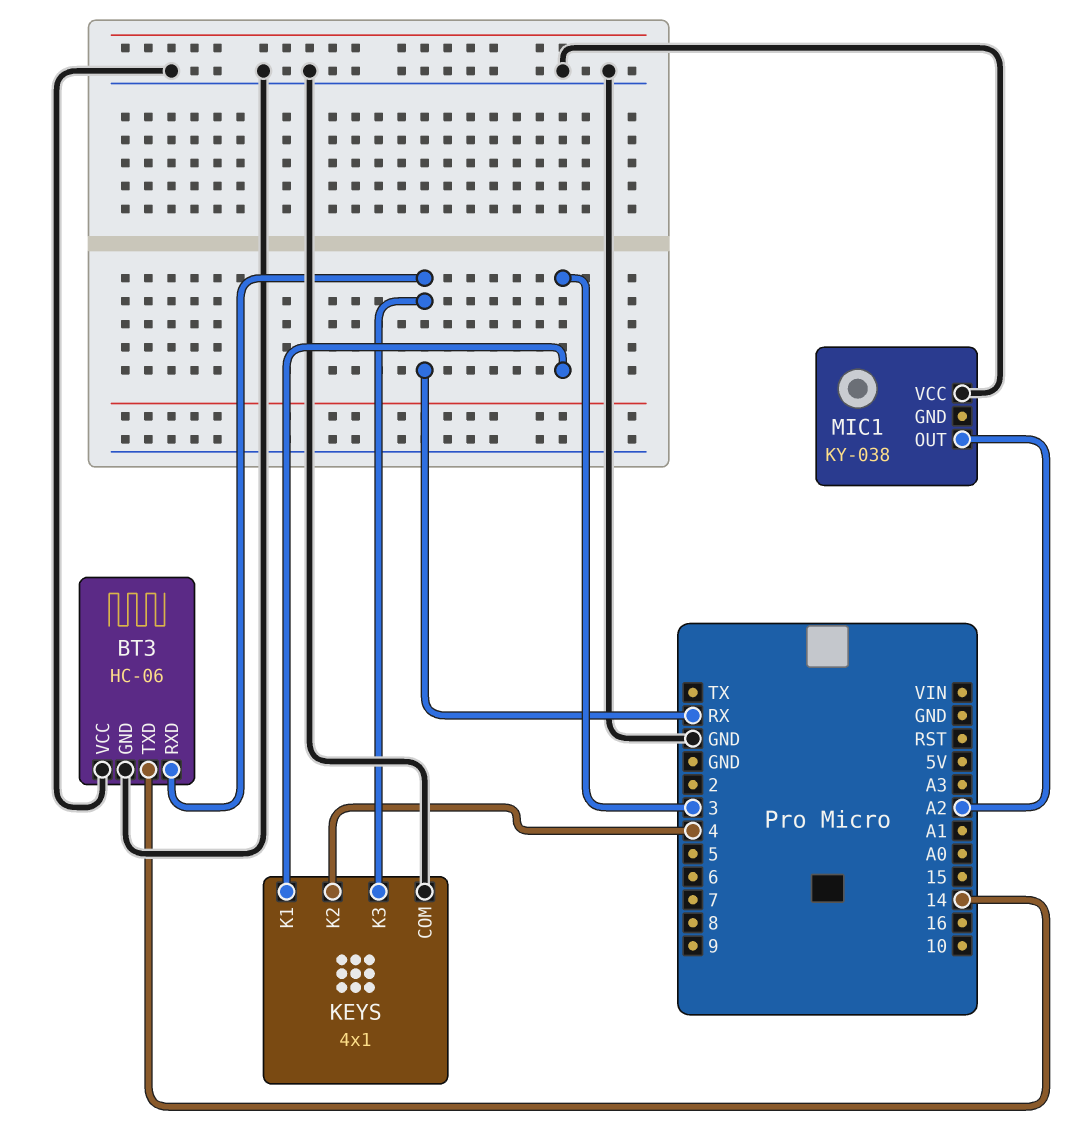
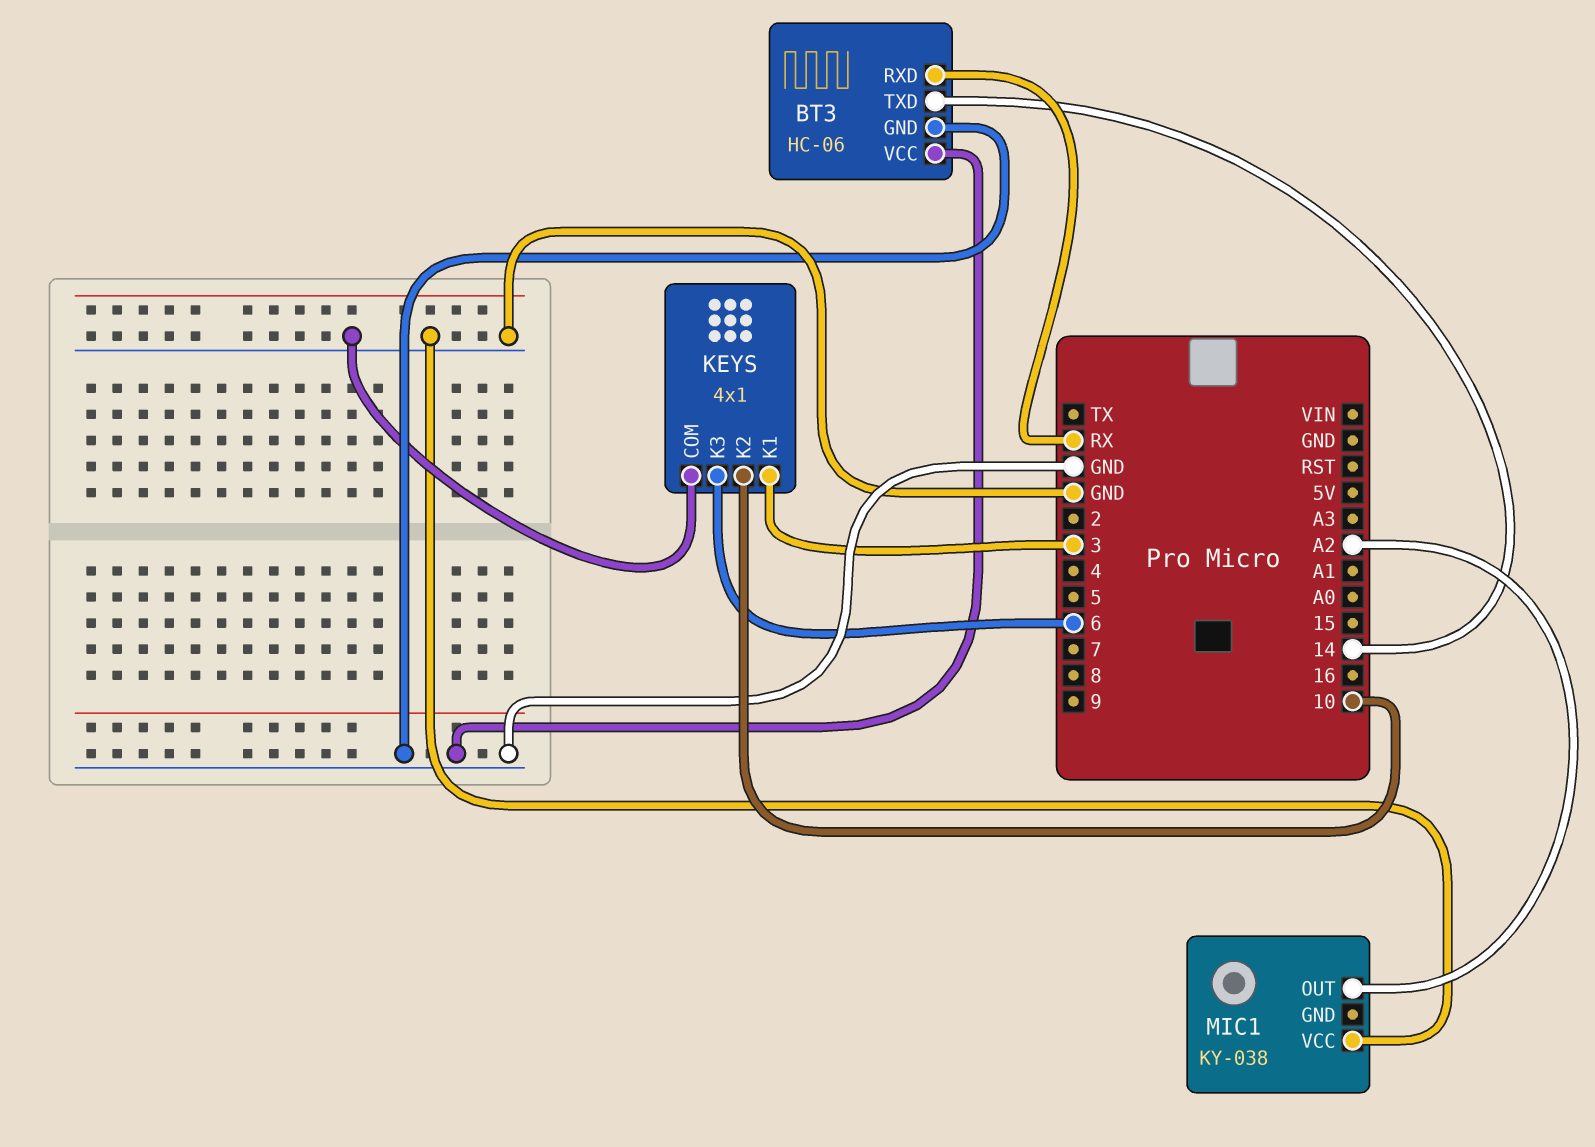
KEYS pin K2: 4 -> 10
KEYS pin K3: RX -> 6

